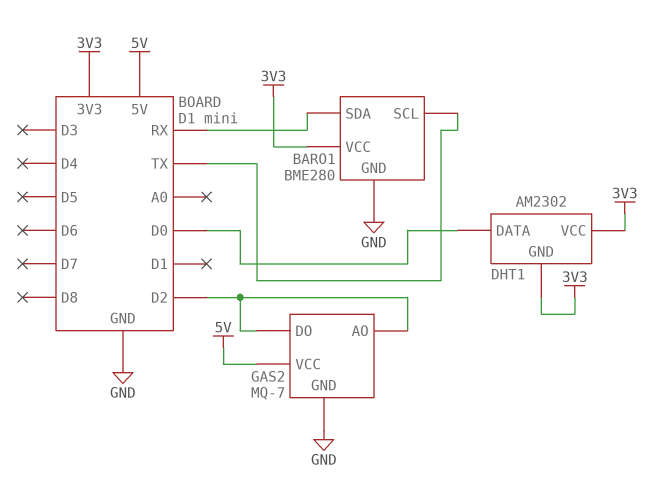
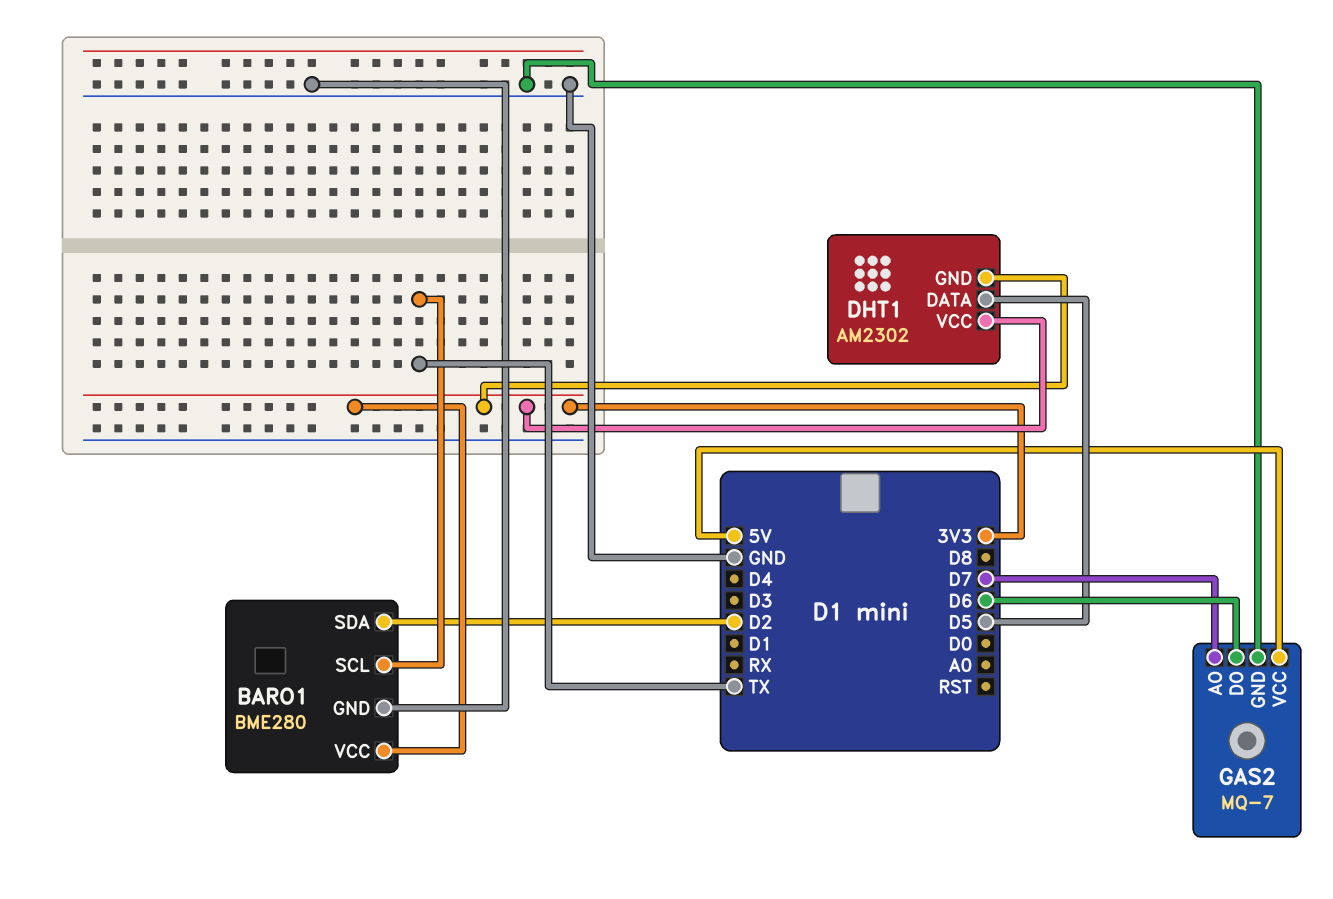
BARO1 pin SDA: RX -> D2
DHT1 pin DATA: D0 -> D5
GAS2 pin AO: D2 -> D7
GAS2 pin DO: D2 -> D6

